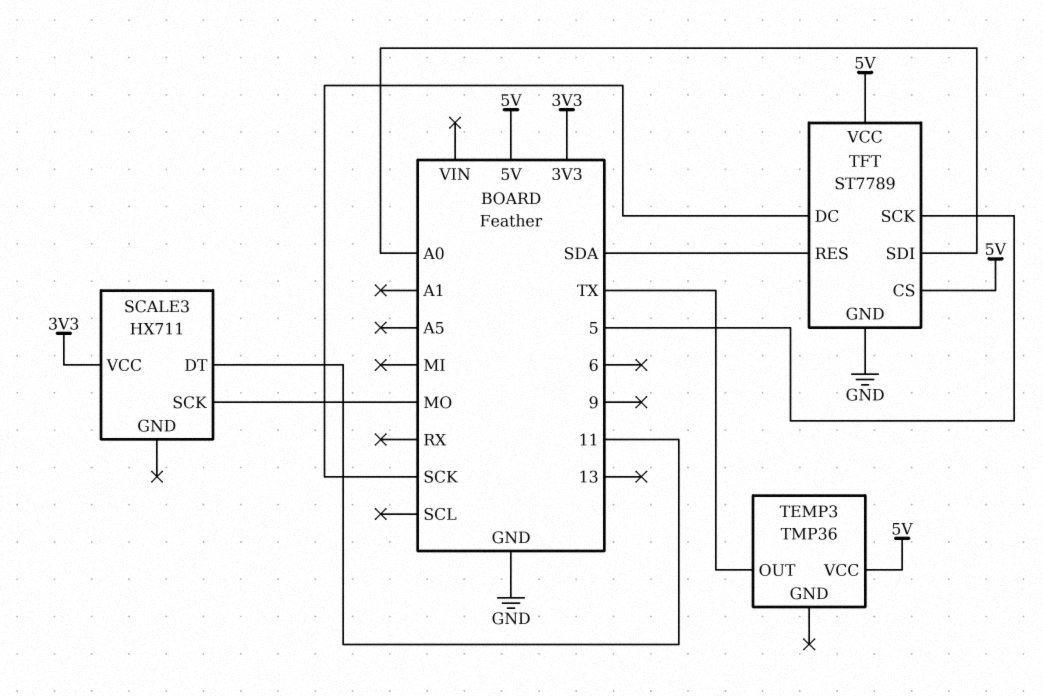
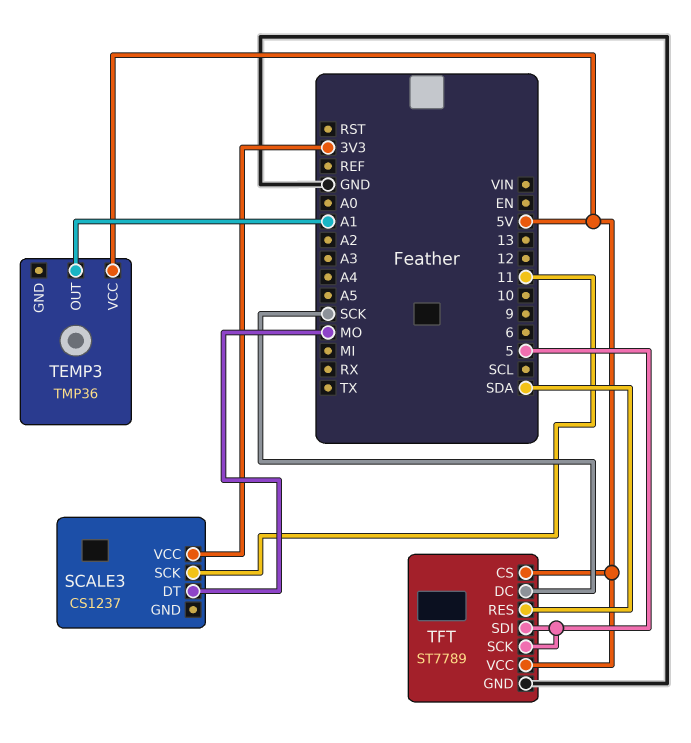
SCALE3: HX711 -> CS1237
SCALE3 pin DT: 11 -> MO
SCALE3 pin SCK: MO -> 11
TEMP3 pin OUT: TX -> A1
TFT pin SDI: A0 -> 5

